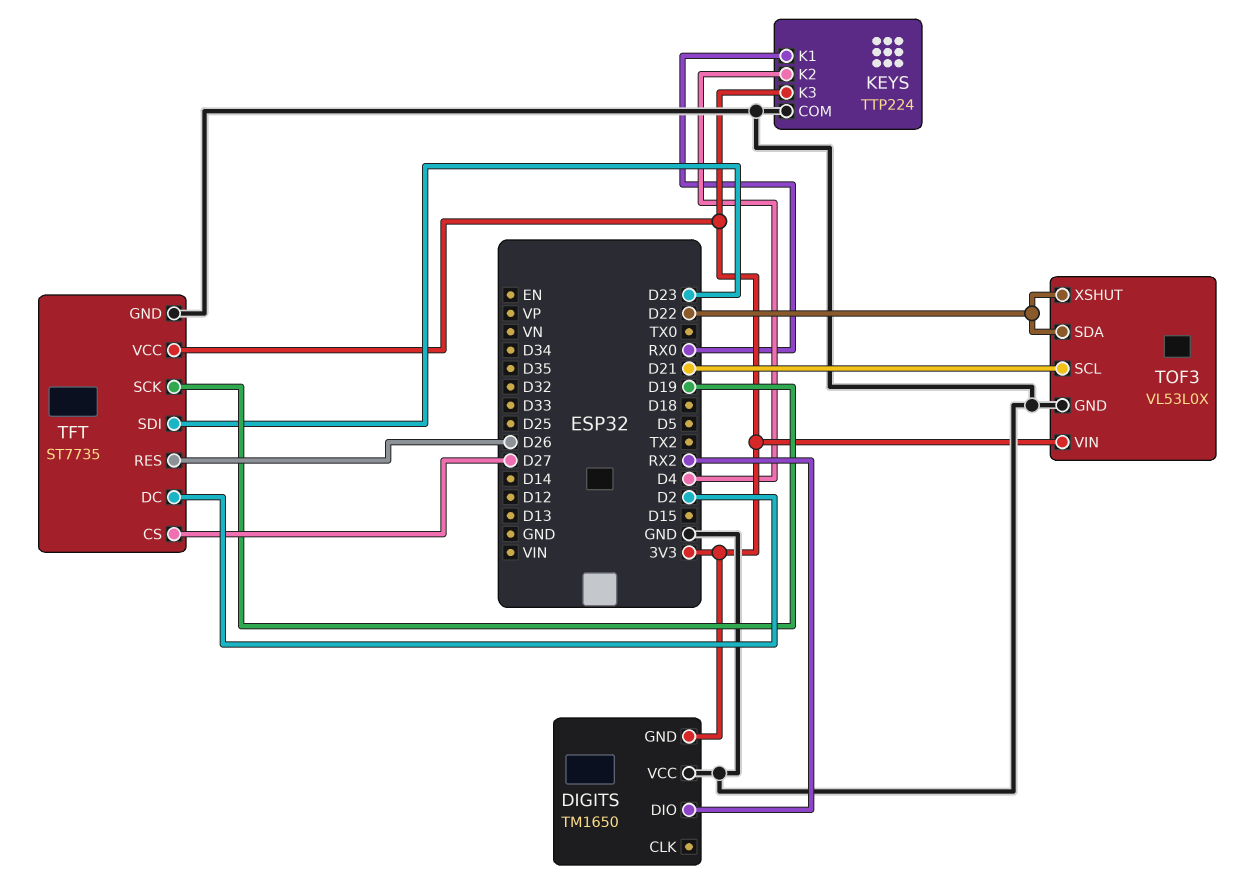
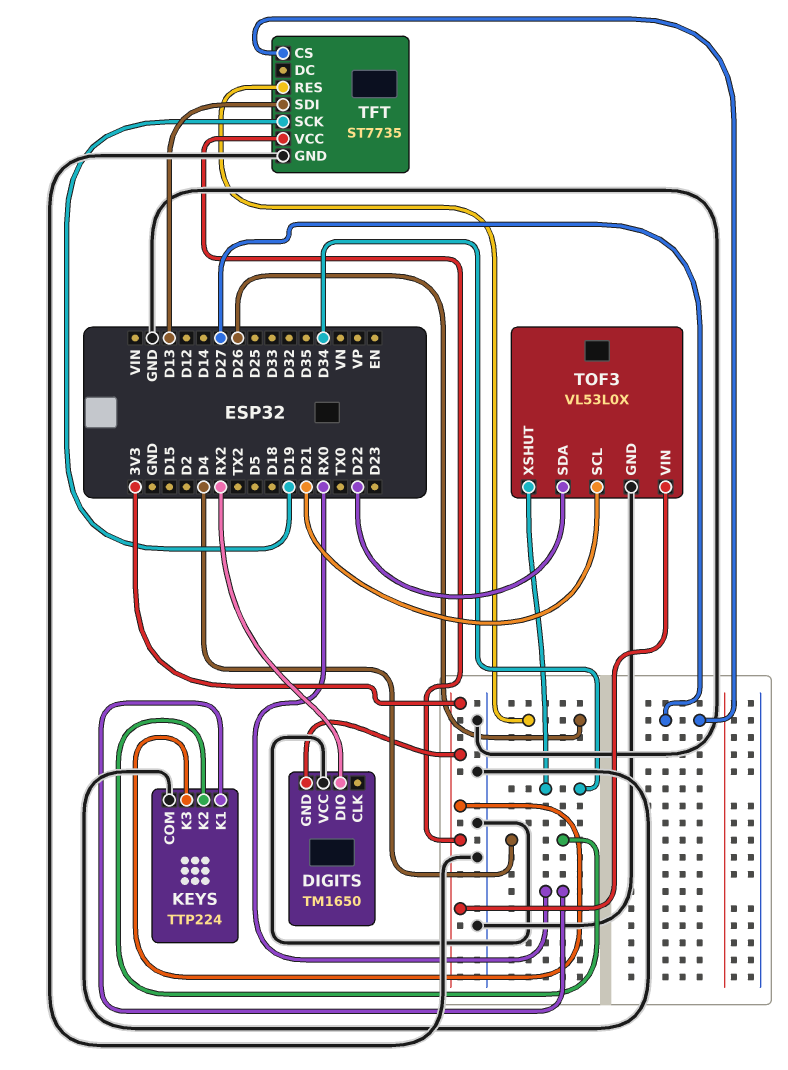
TFT pin DC: D2 -> none
TFT pin SDI: D23 -> D13
TOF3 pin XSHUT: D22 -> D34

